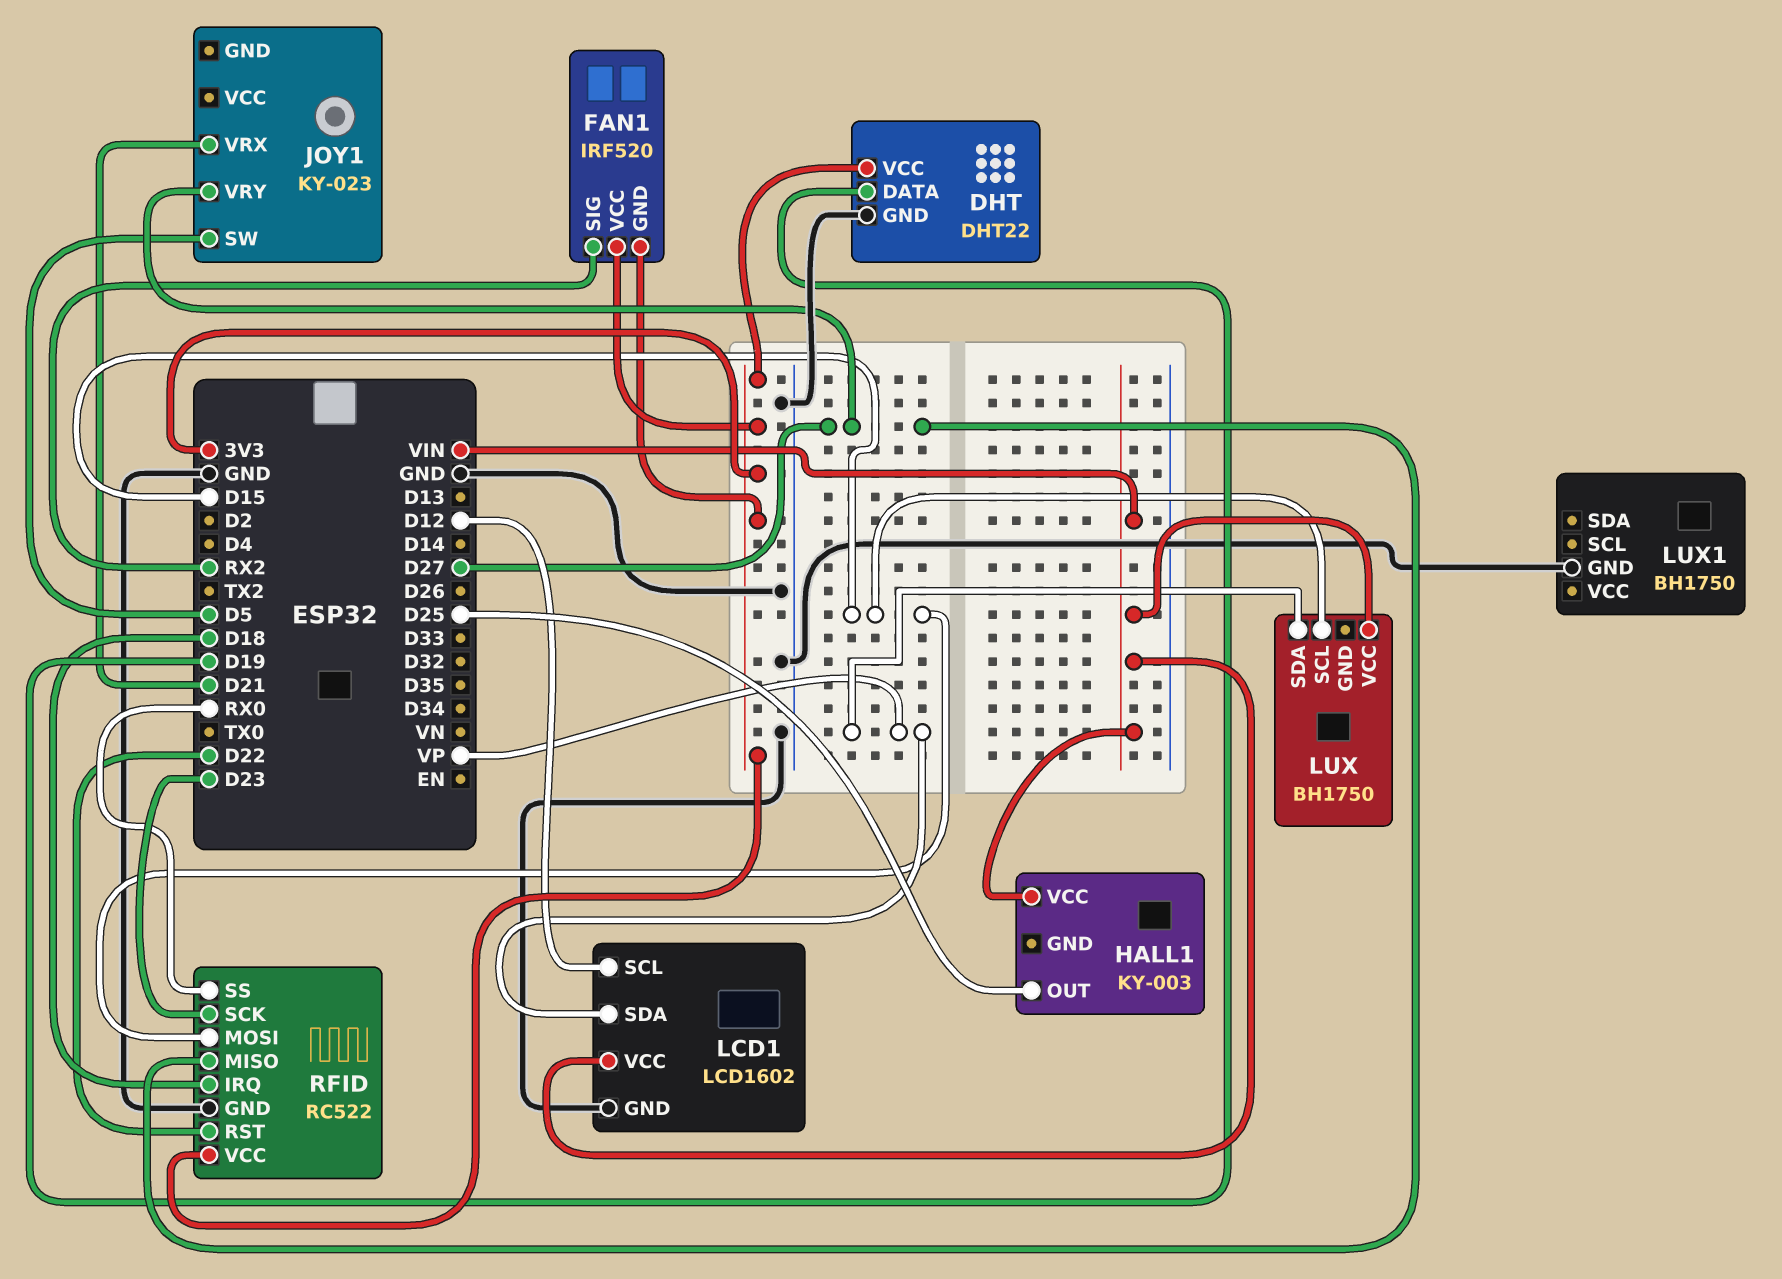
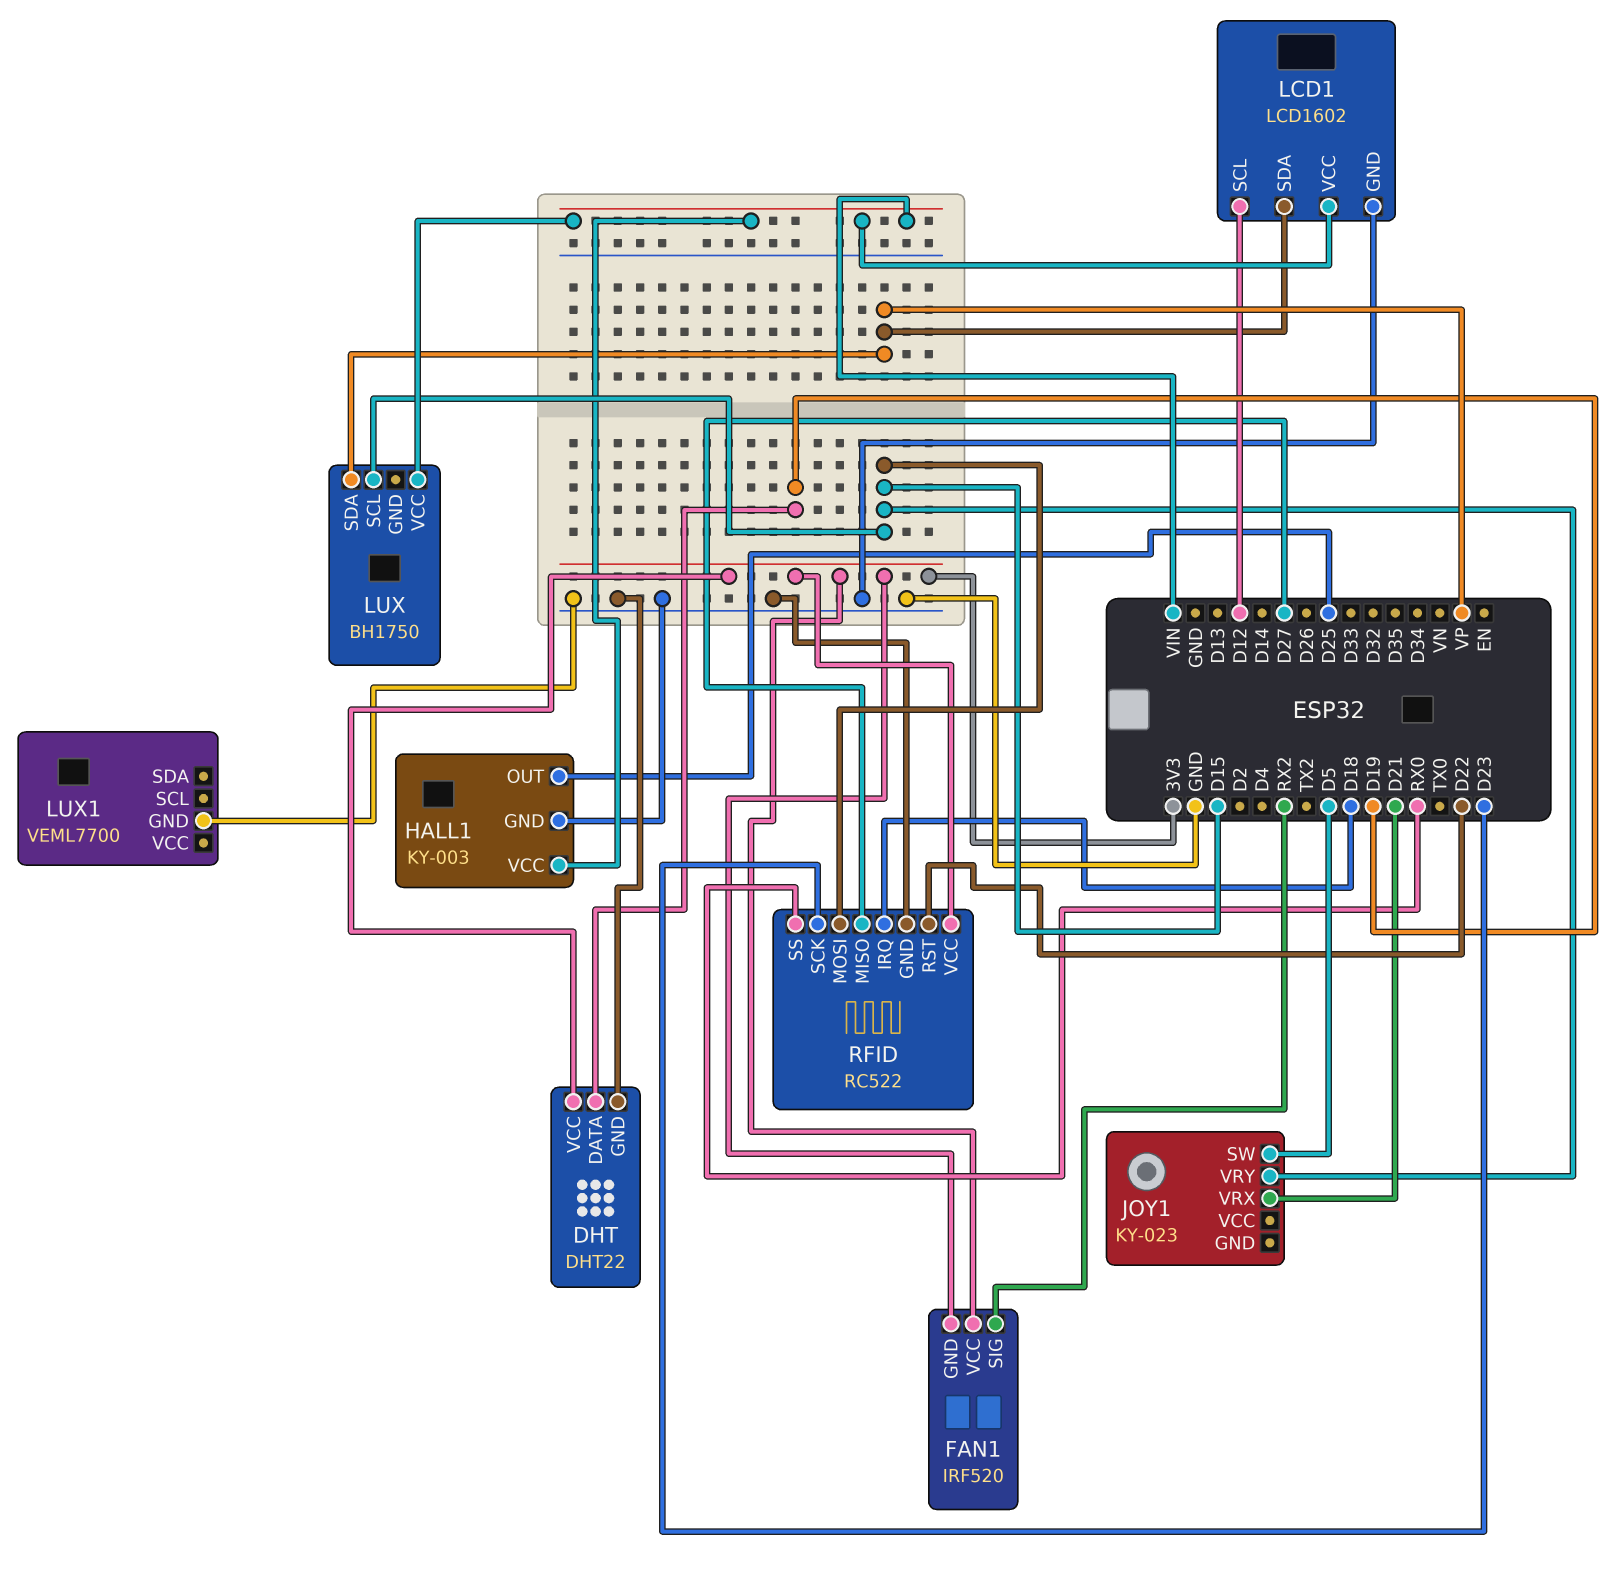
HALL1 pin GND: none -> GND
JOY1 pin VRY: D27 -> D15
LUX1: BH1750 -> VEML7700

